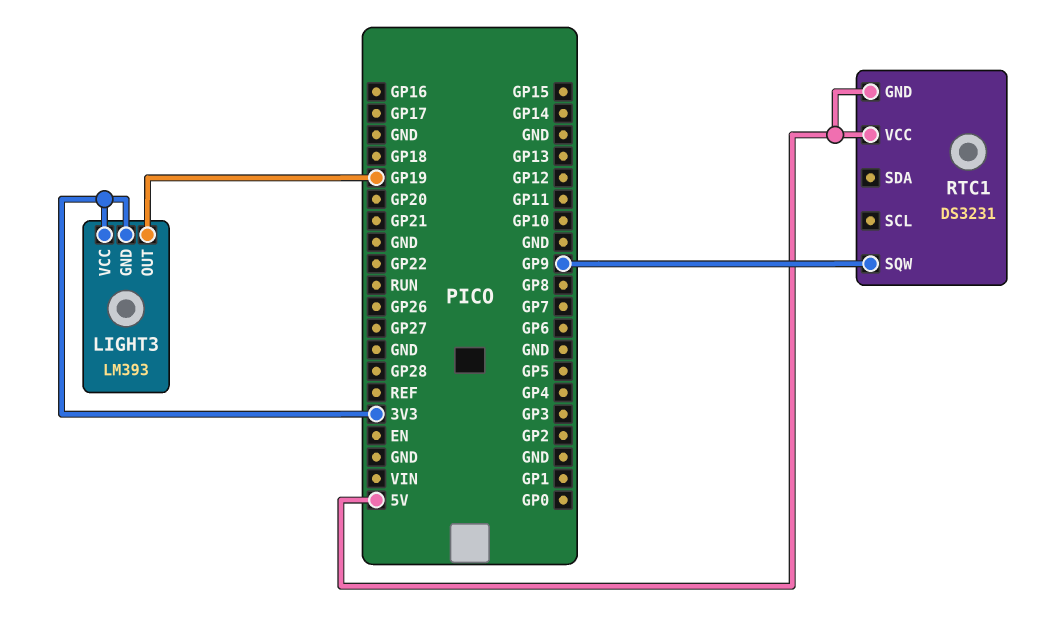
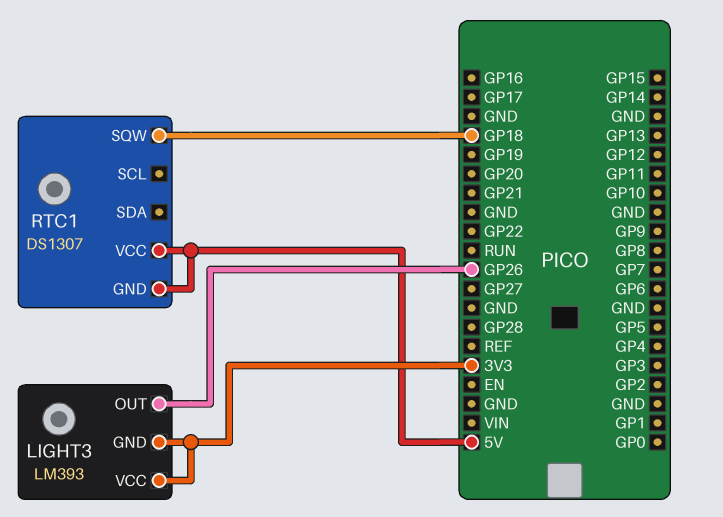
LIGHT3 pin OUT: GP19 -> GP26
RTC1: DS3231 -> DS1307
RTC1 pin SQW: GP9 -> GP18

